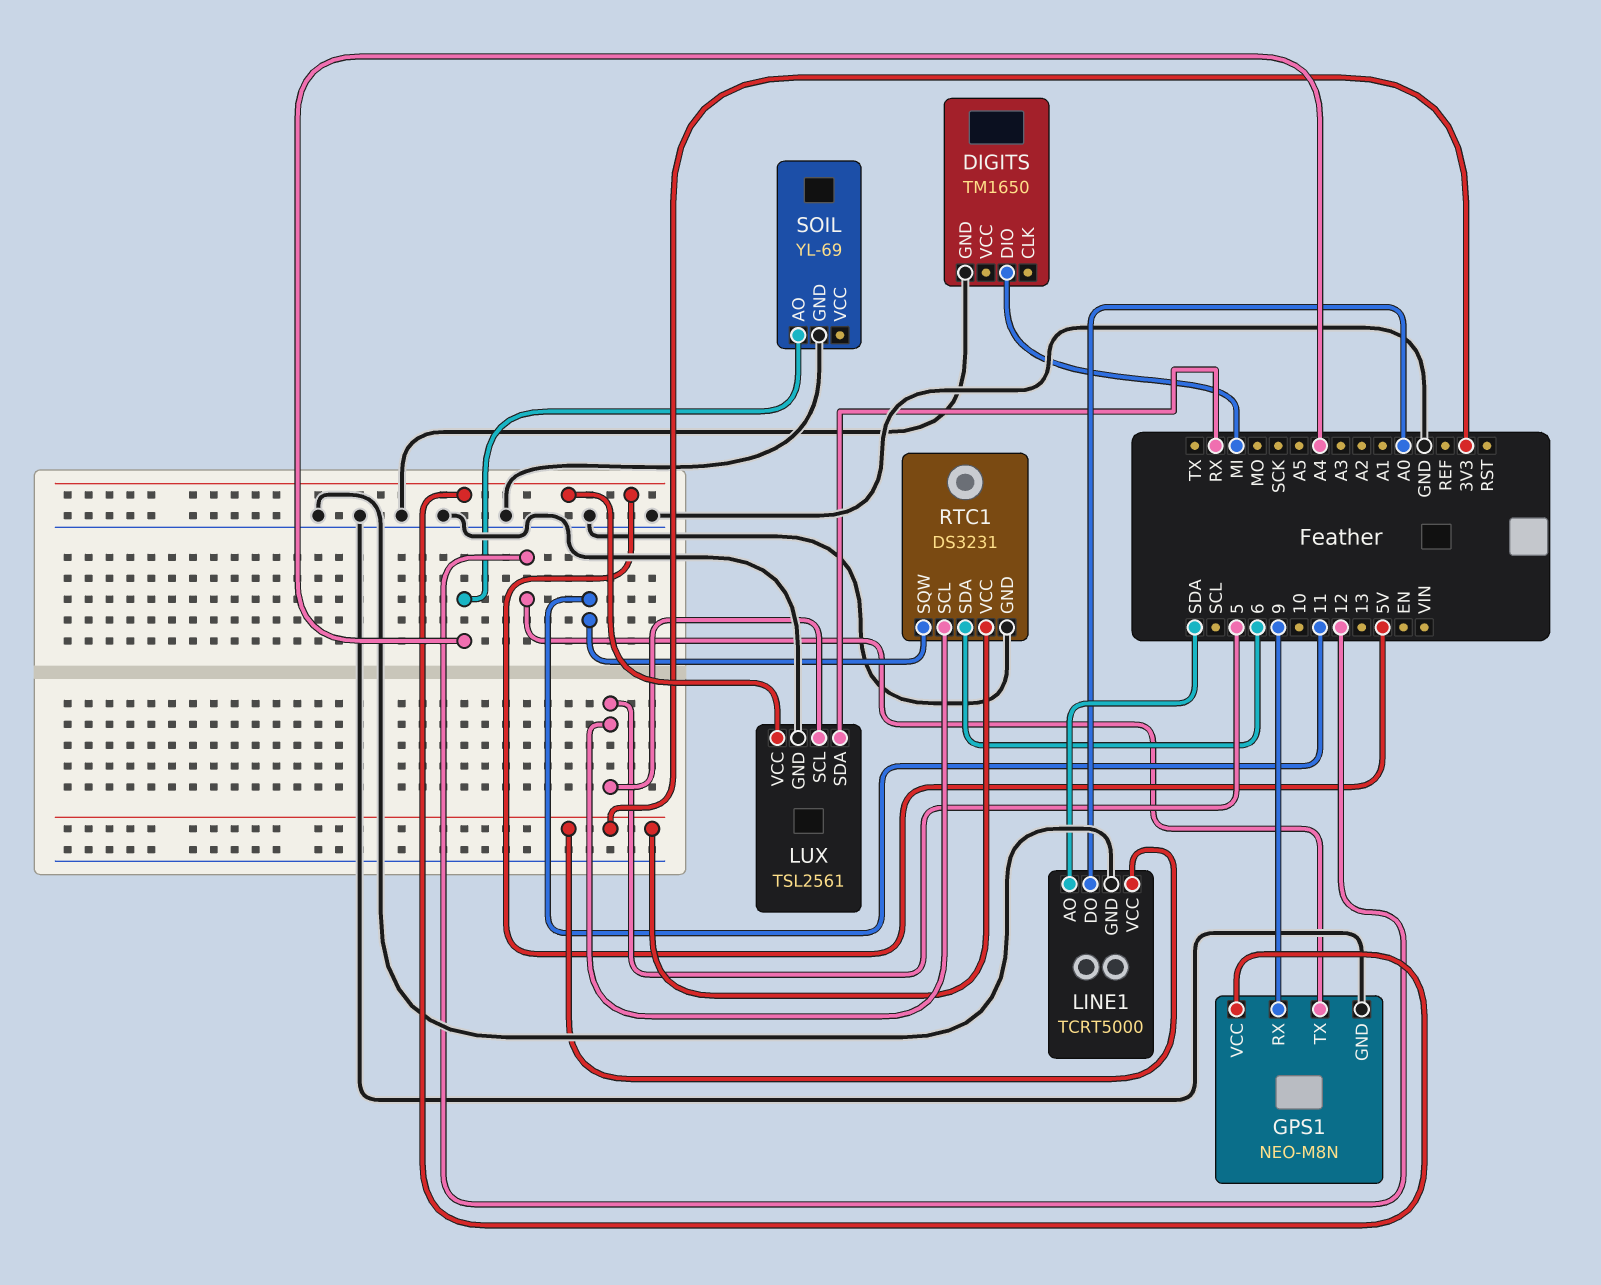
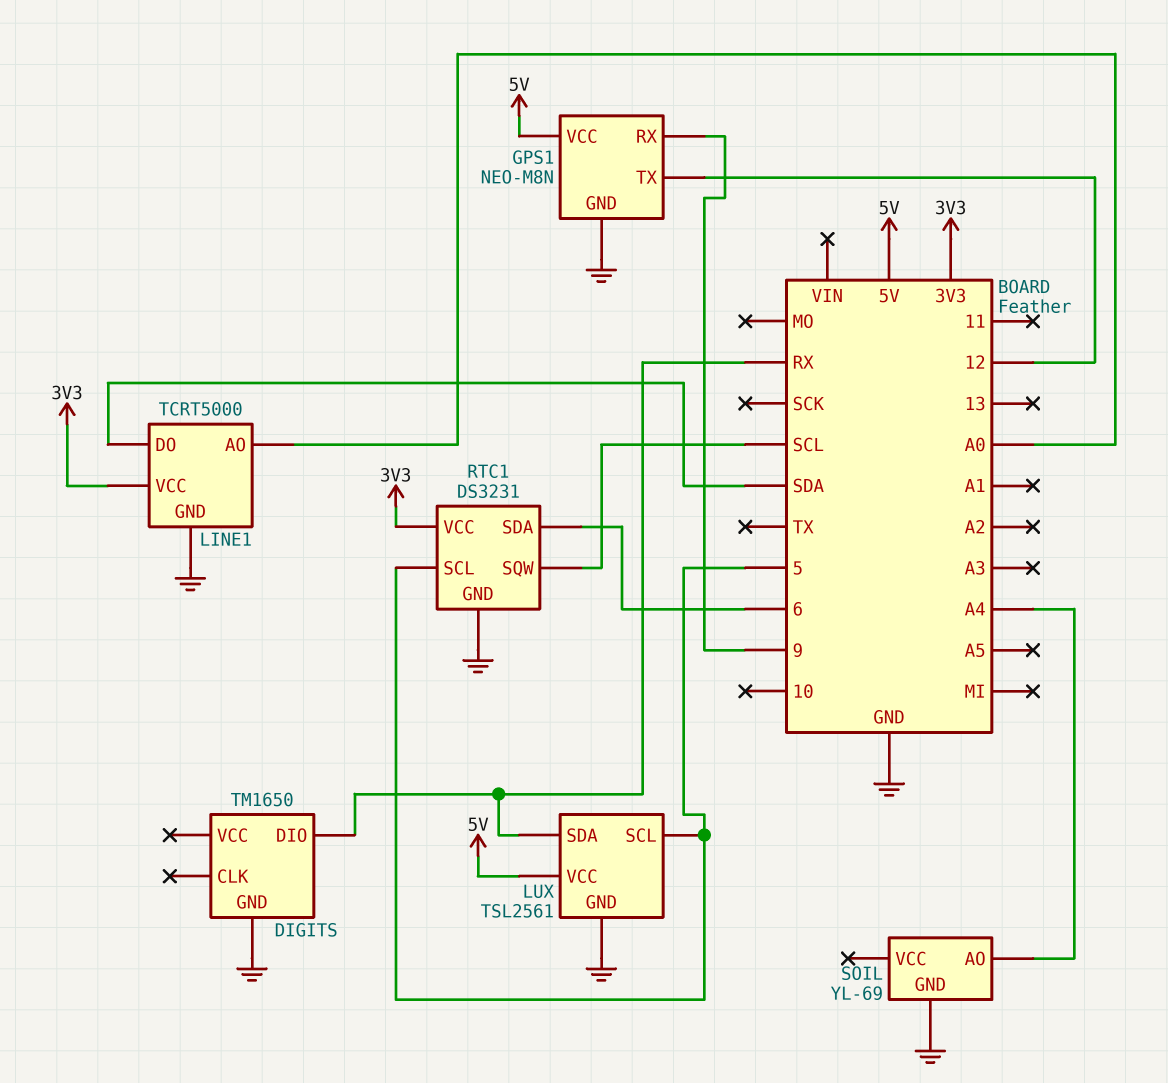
DIGITS pin DIO: MI -> RX
LINE1 pin AO: SDA -> A0
LINE1 pin DO: A0 -> SDA
RTC1 pin SQW: 11 -> SCL

